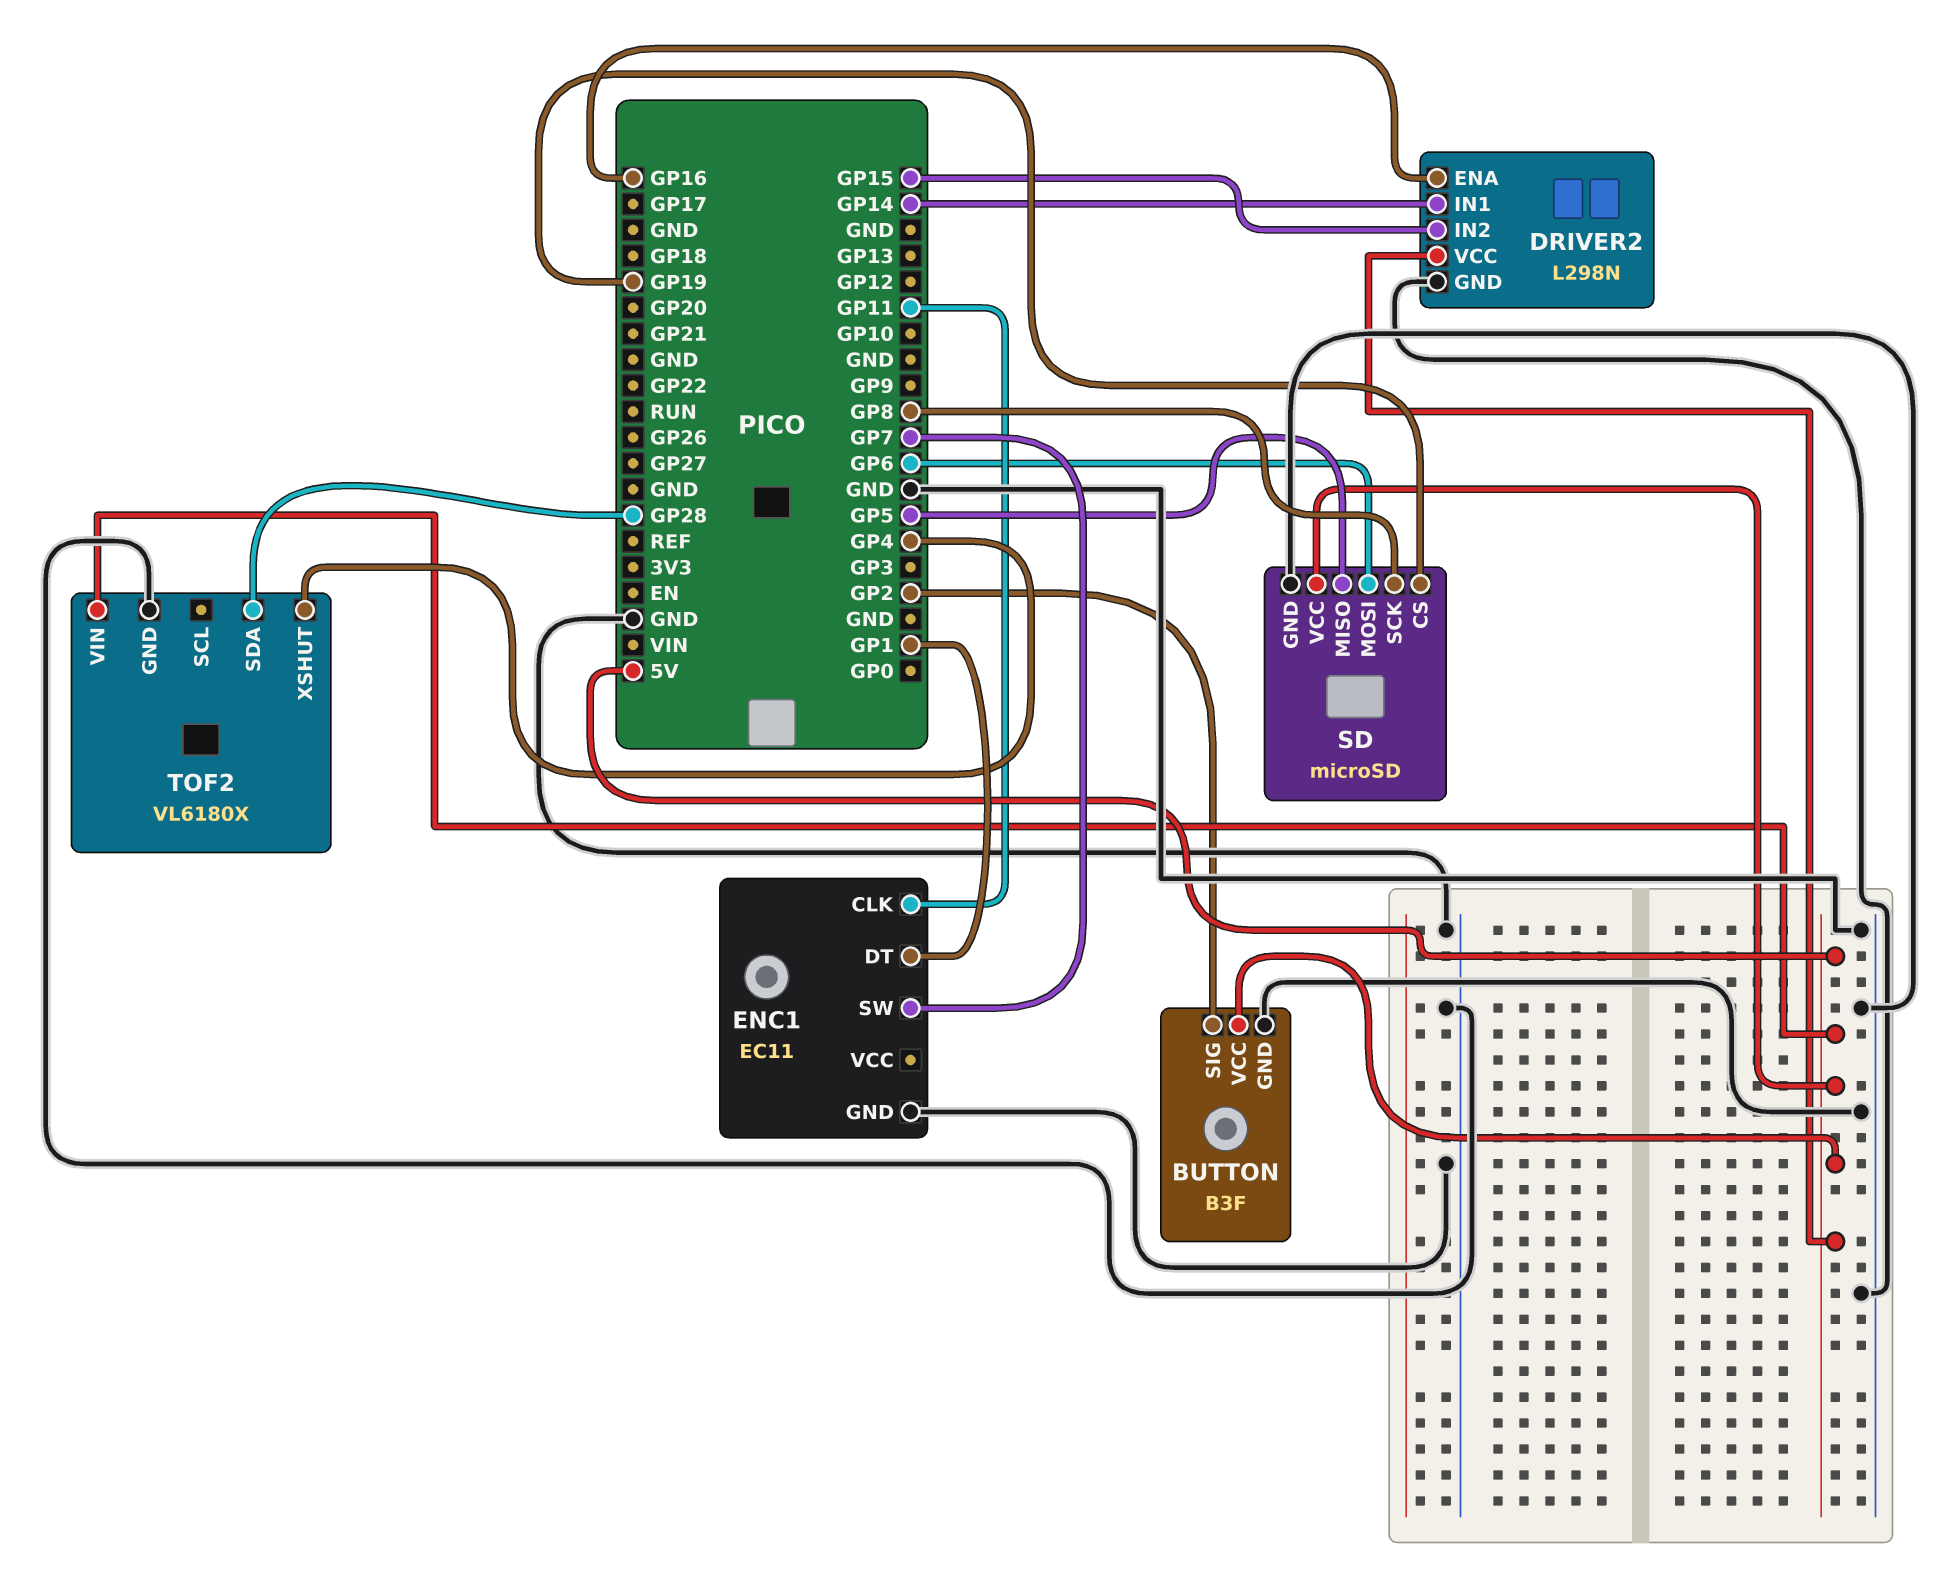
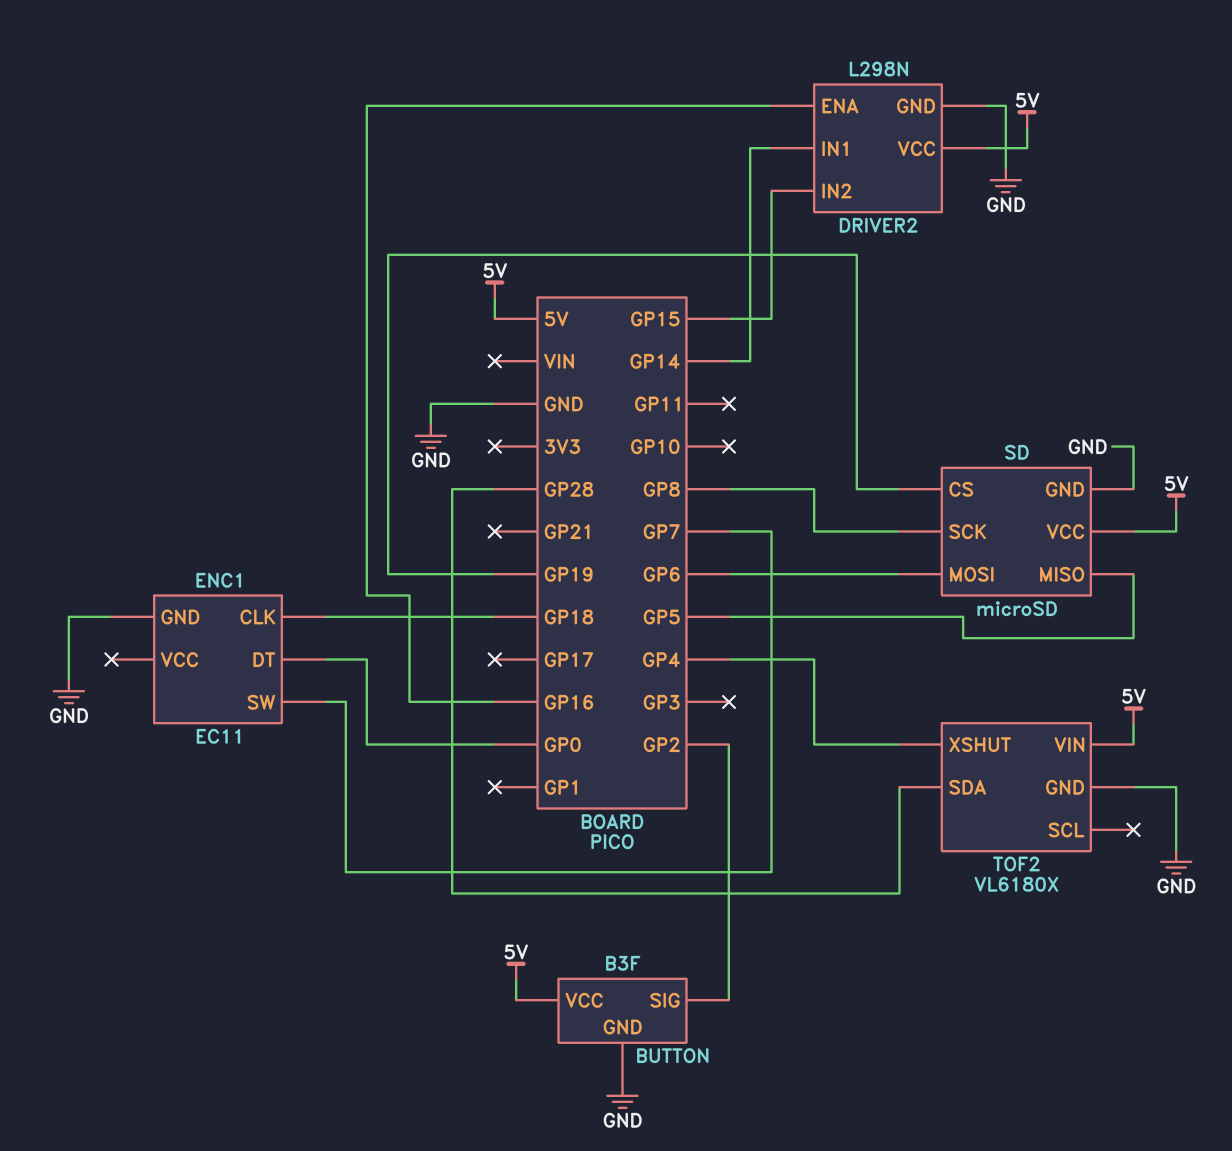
ENC1 pin CLK: GP11 -> GP18
ENC1 pin DT: GP1 -> GP0

